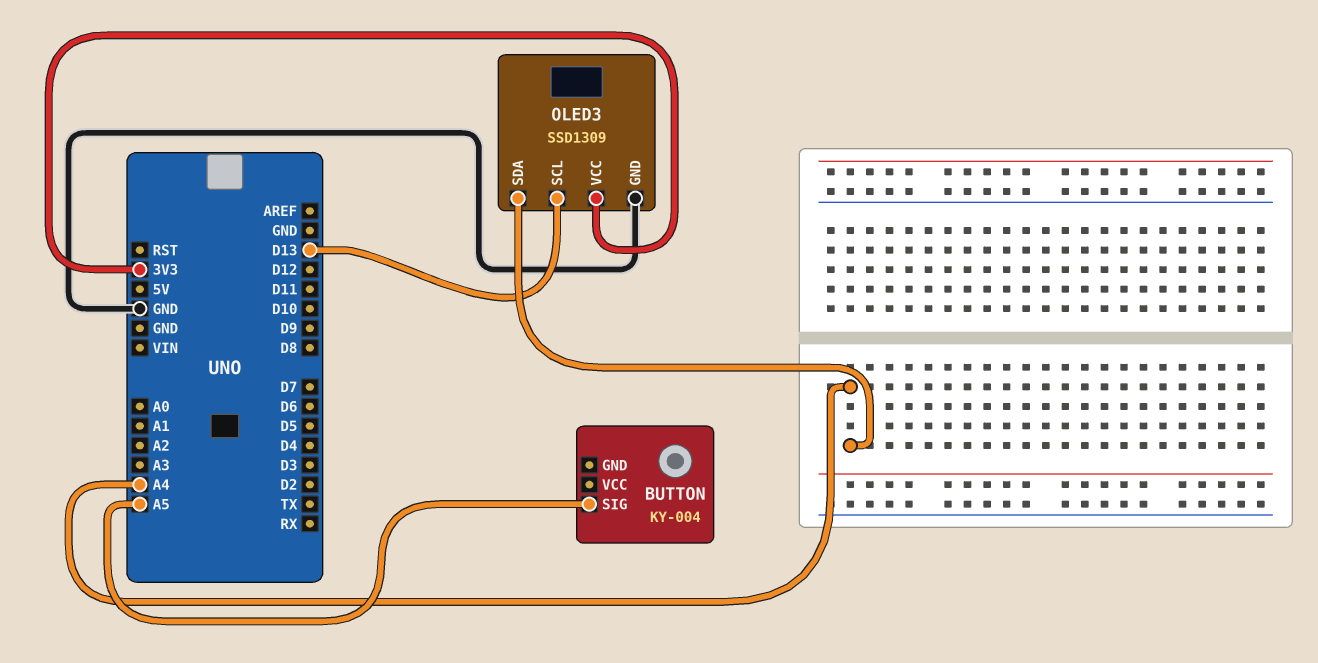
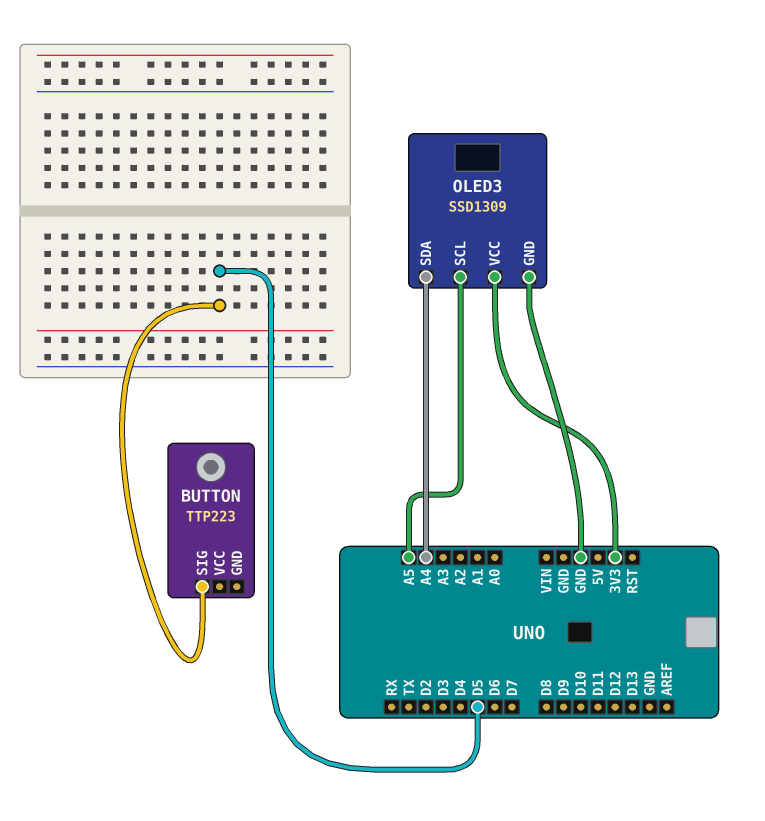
BUTTON: KY-004 -> TTP223
BUTTON pin SIG: A5 -> D5
OLED3 pin SCL: D13 -> A5

